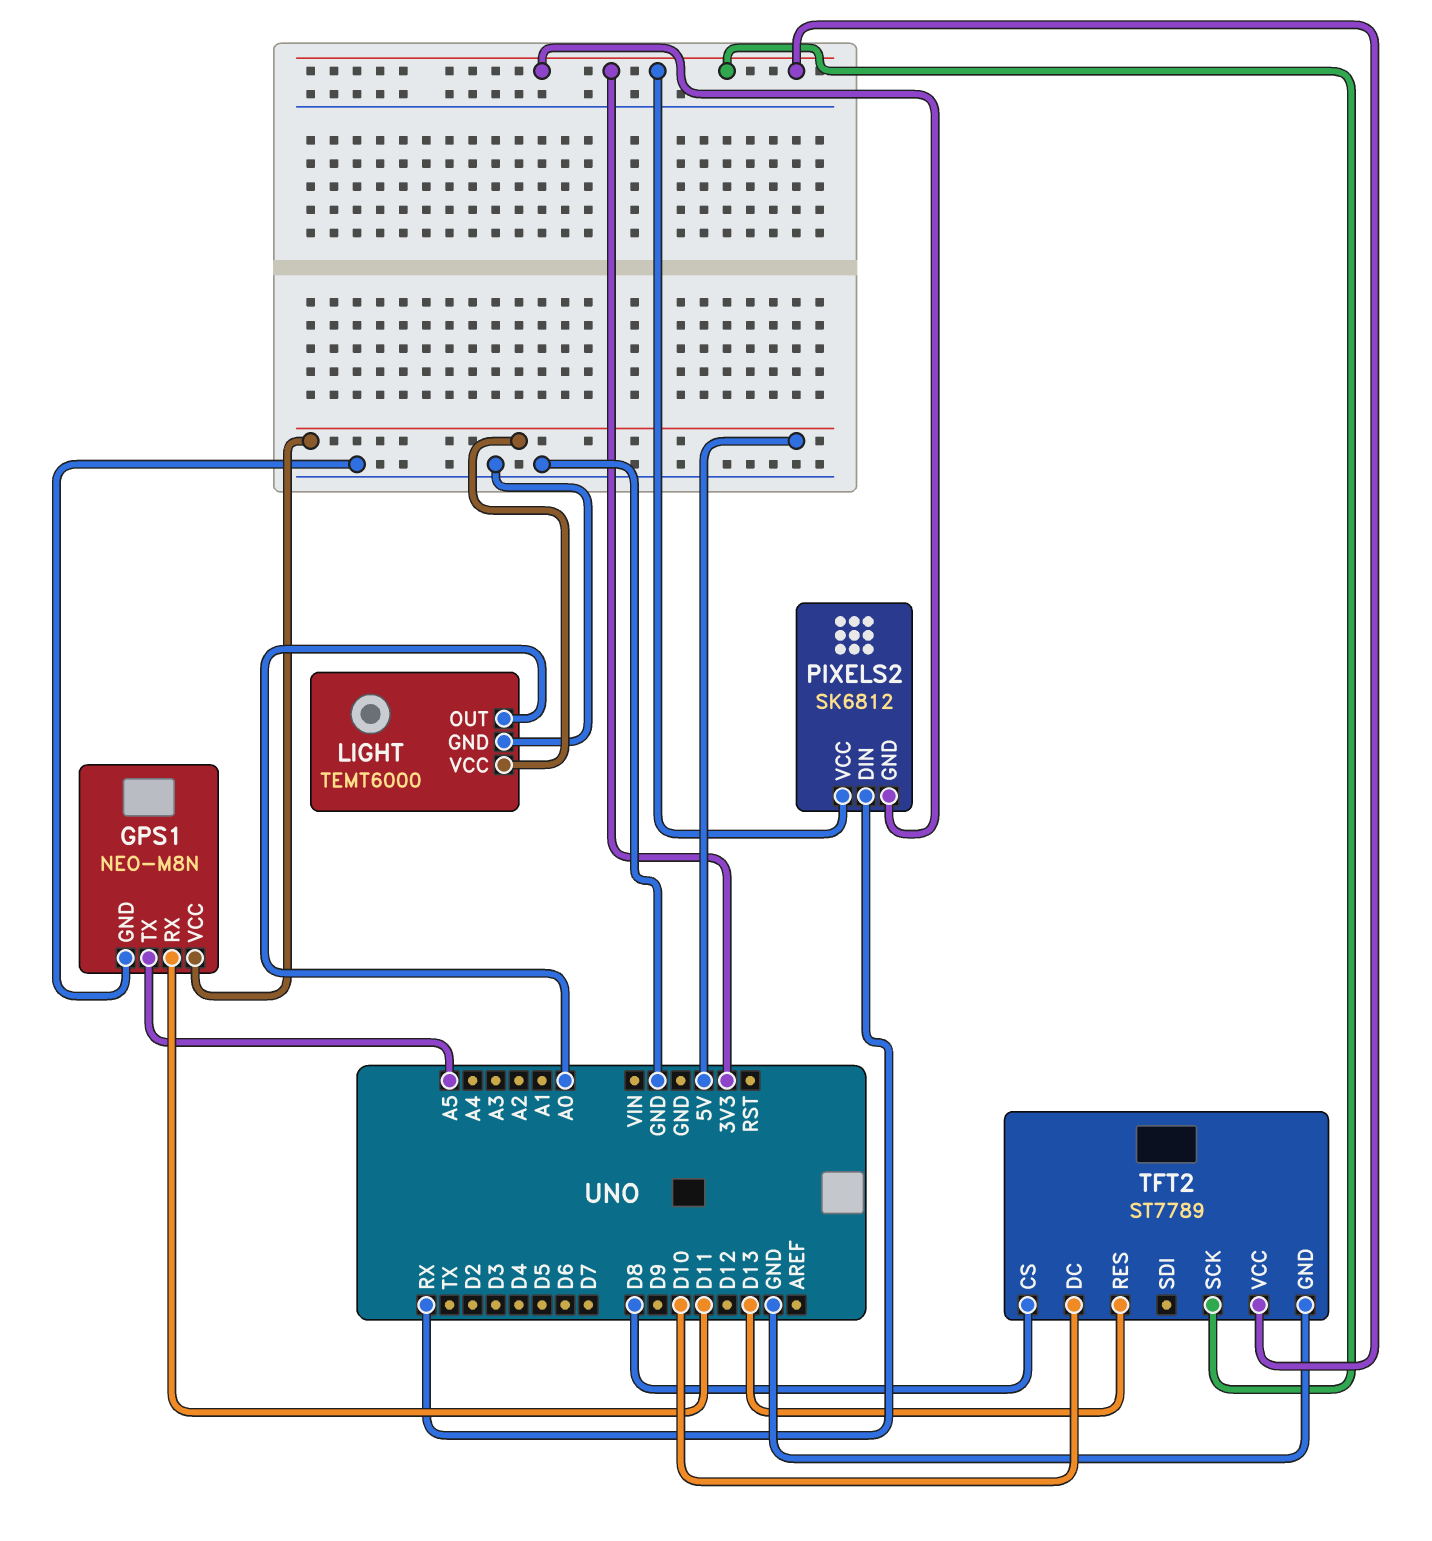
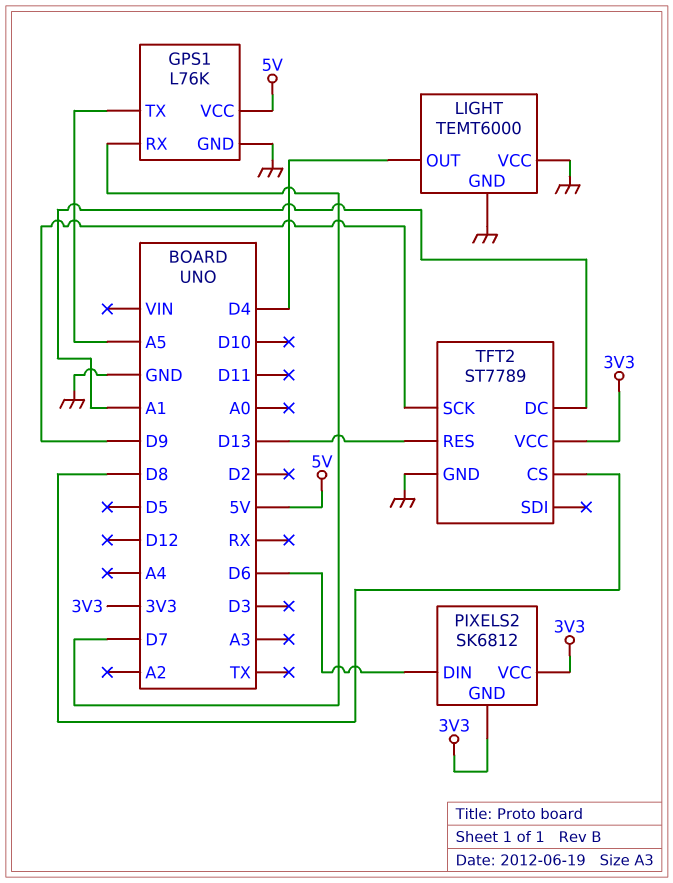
GPS1: NEO-M8N -> L76K
GPS1 pin RX: D11 -> D7
LIGHT pin OUT: A0 -> D4
LIGHT pin VCC: 5V -> GND
PIXELS2 pin DIN: RX -> D6
TFT2 pin DC: D10 -> A1
TFT2 pin SCK: 3V3 -> D9

